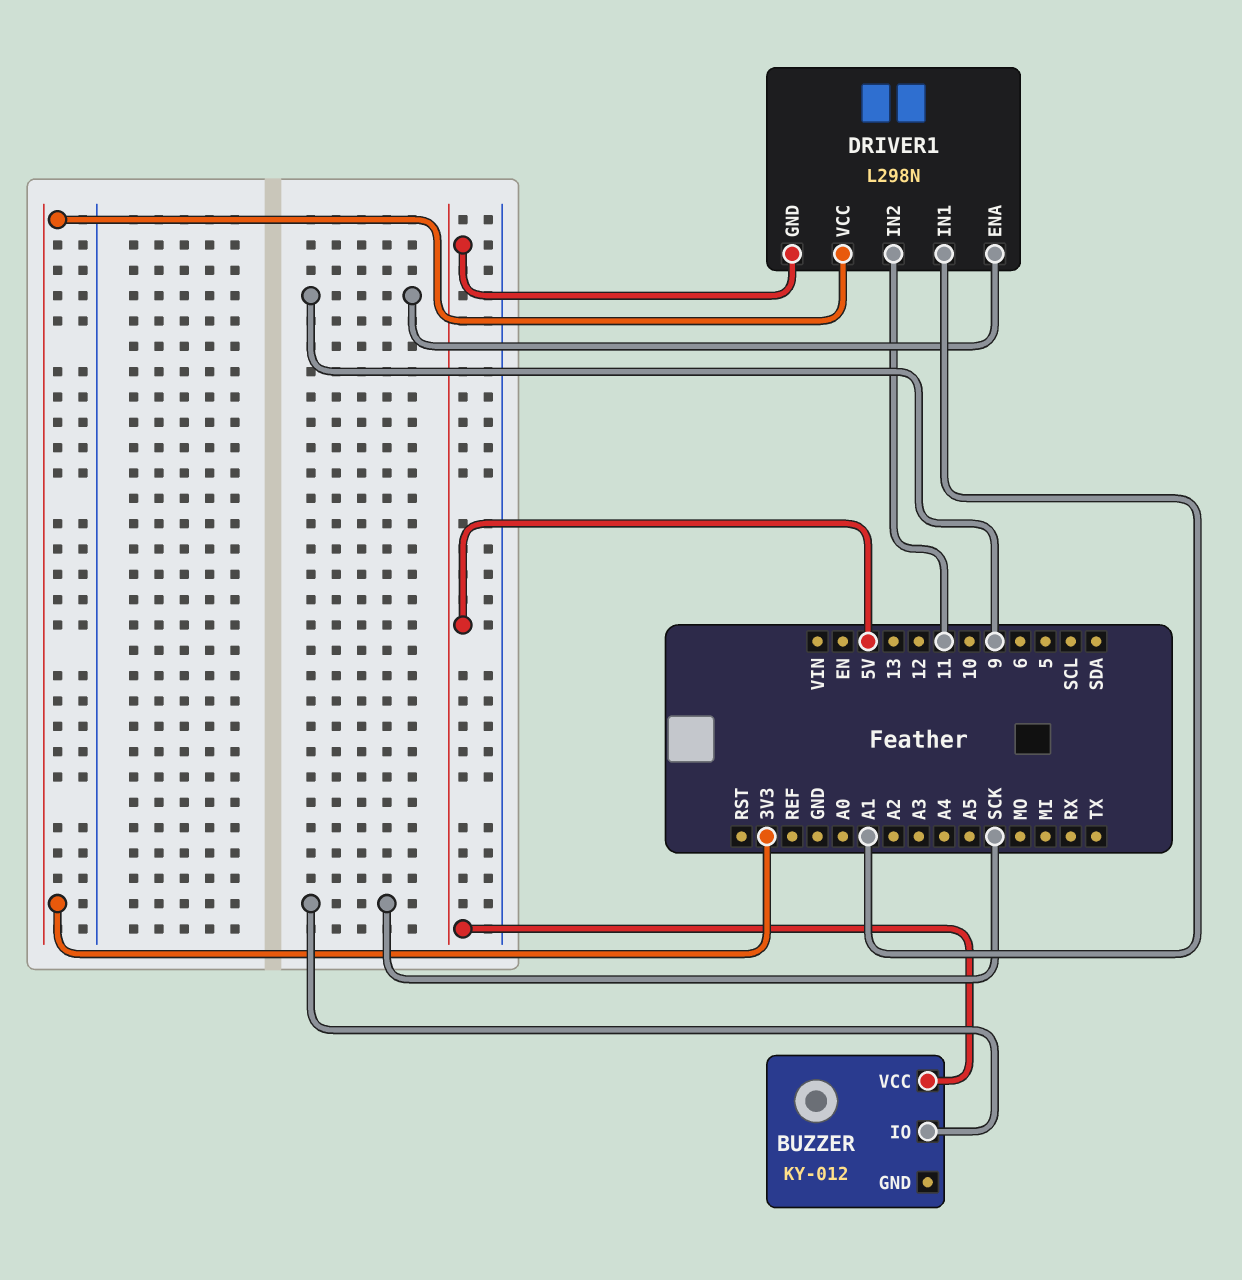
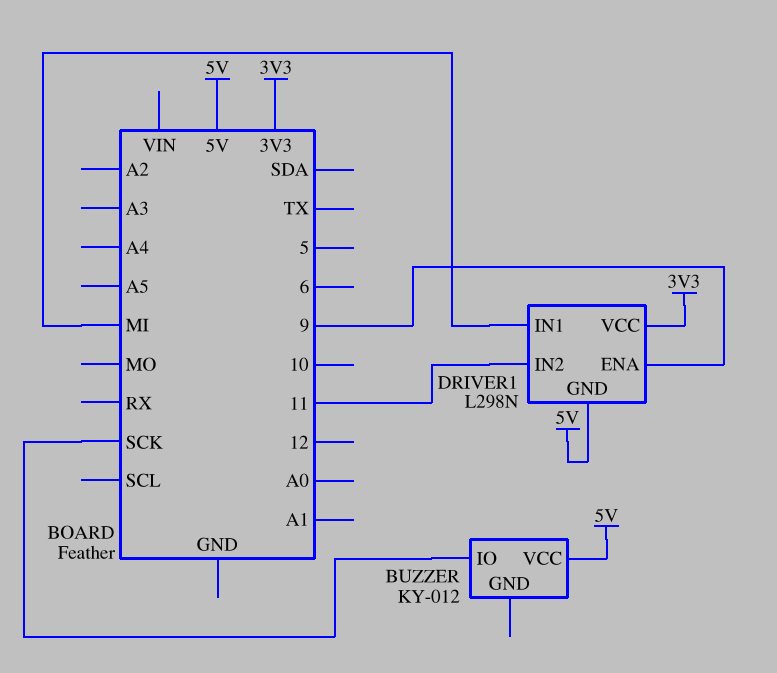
DRIVER1 pin IN1: A1 -> MI

